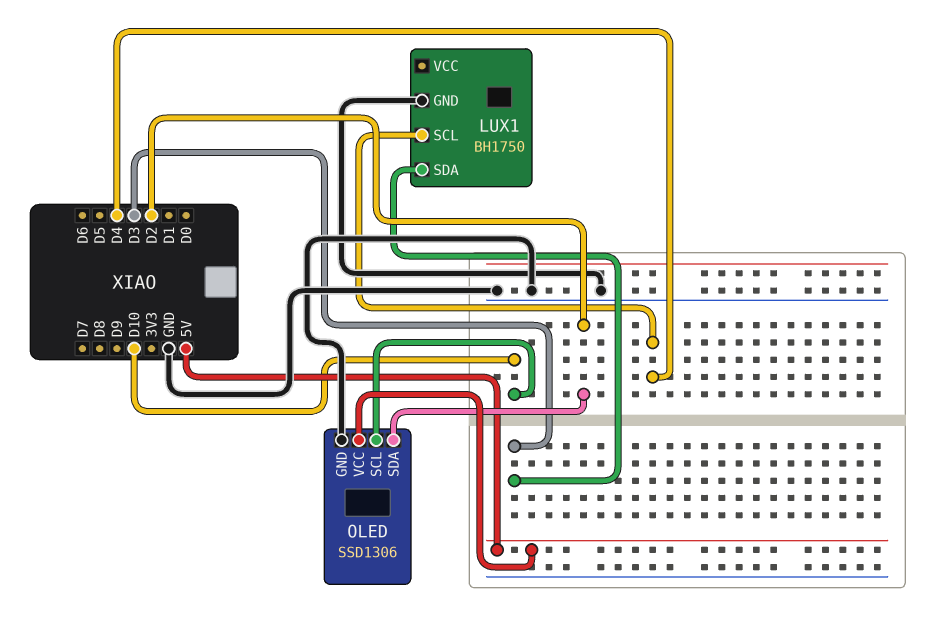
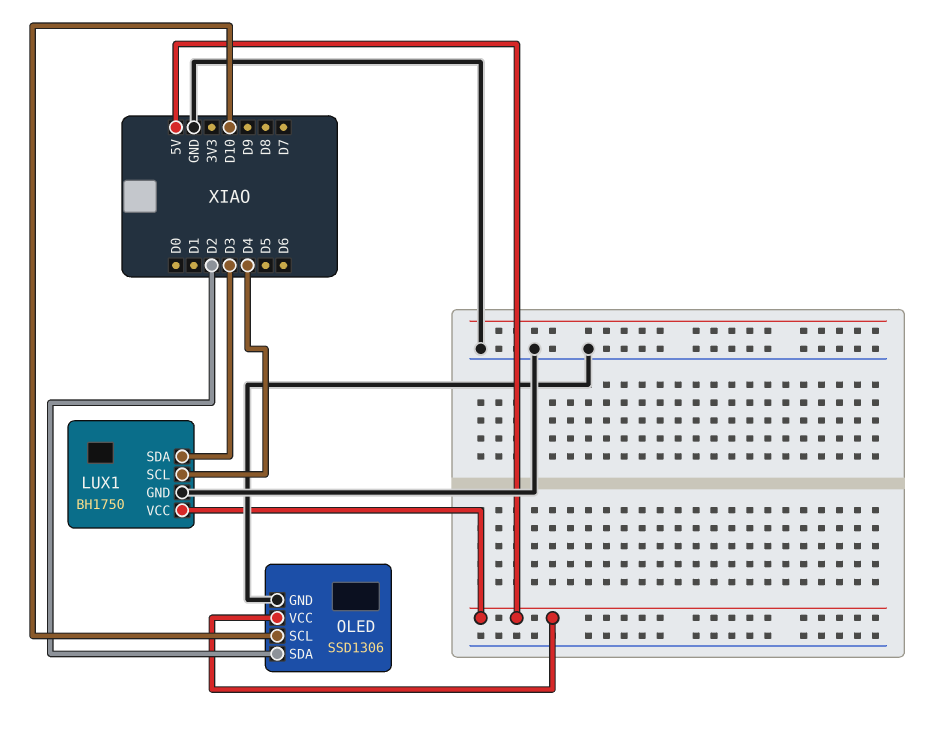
LUX1 pin VCC: none -> 5V

